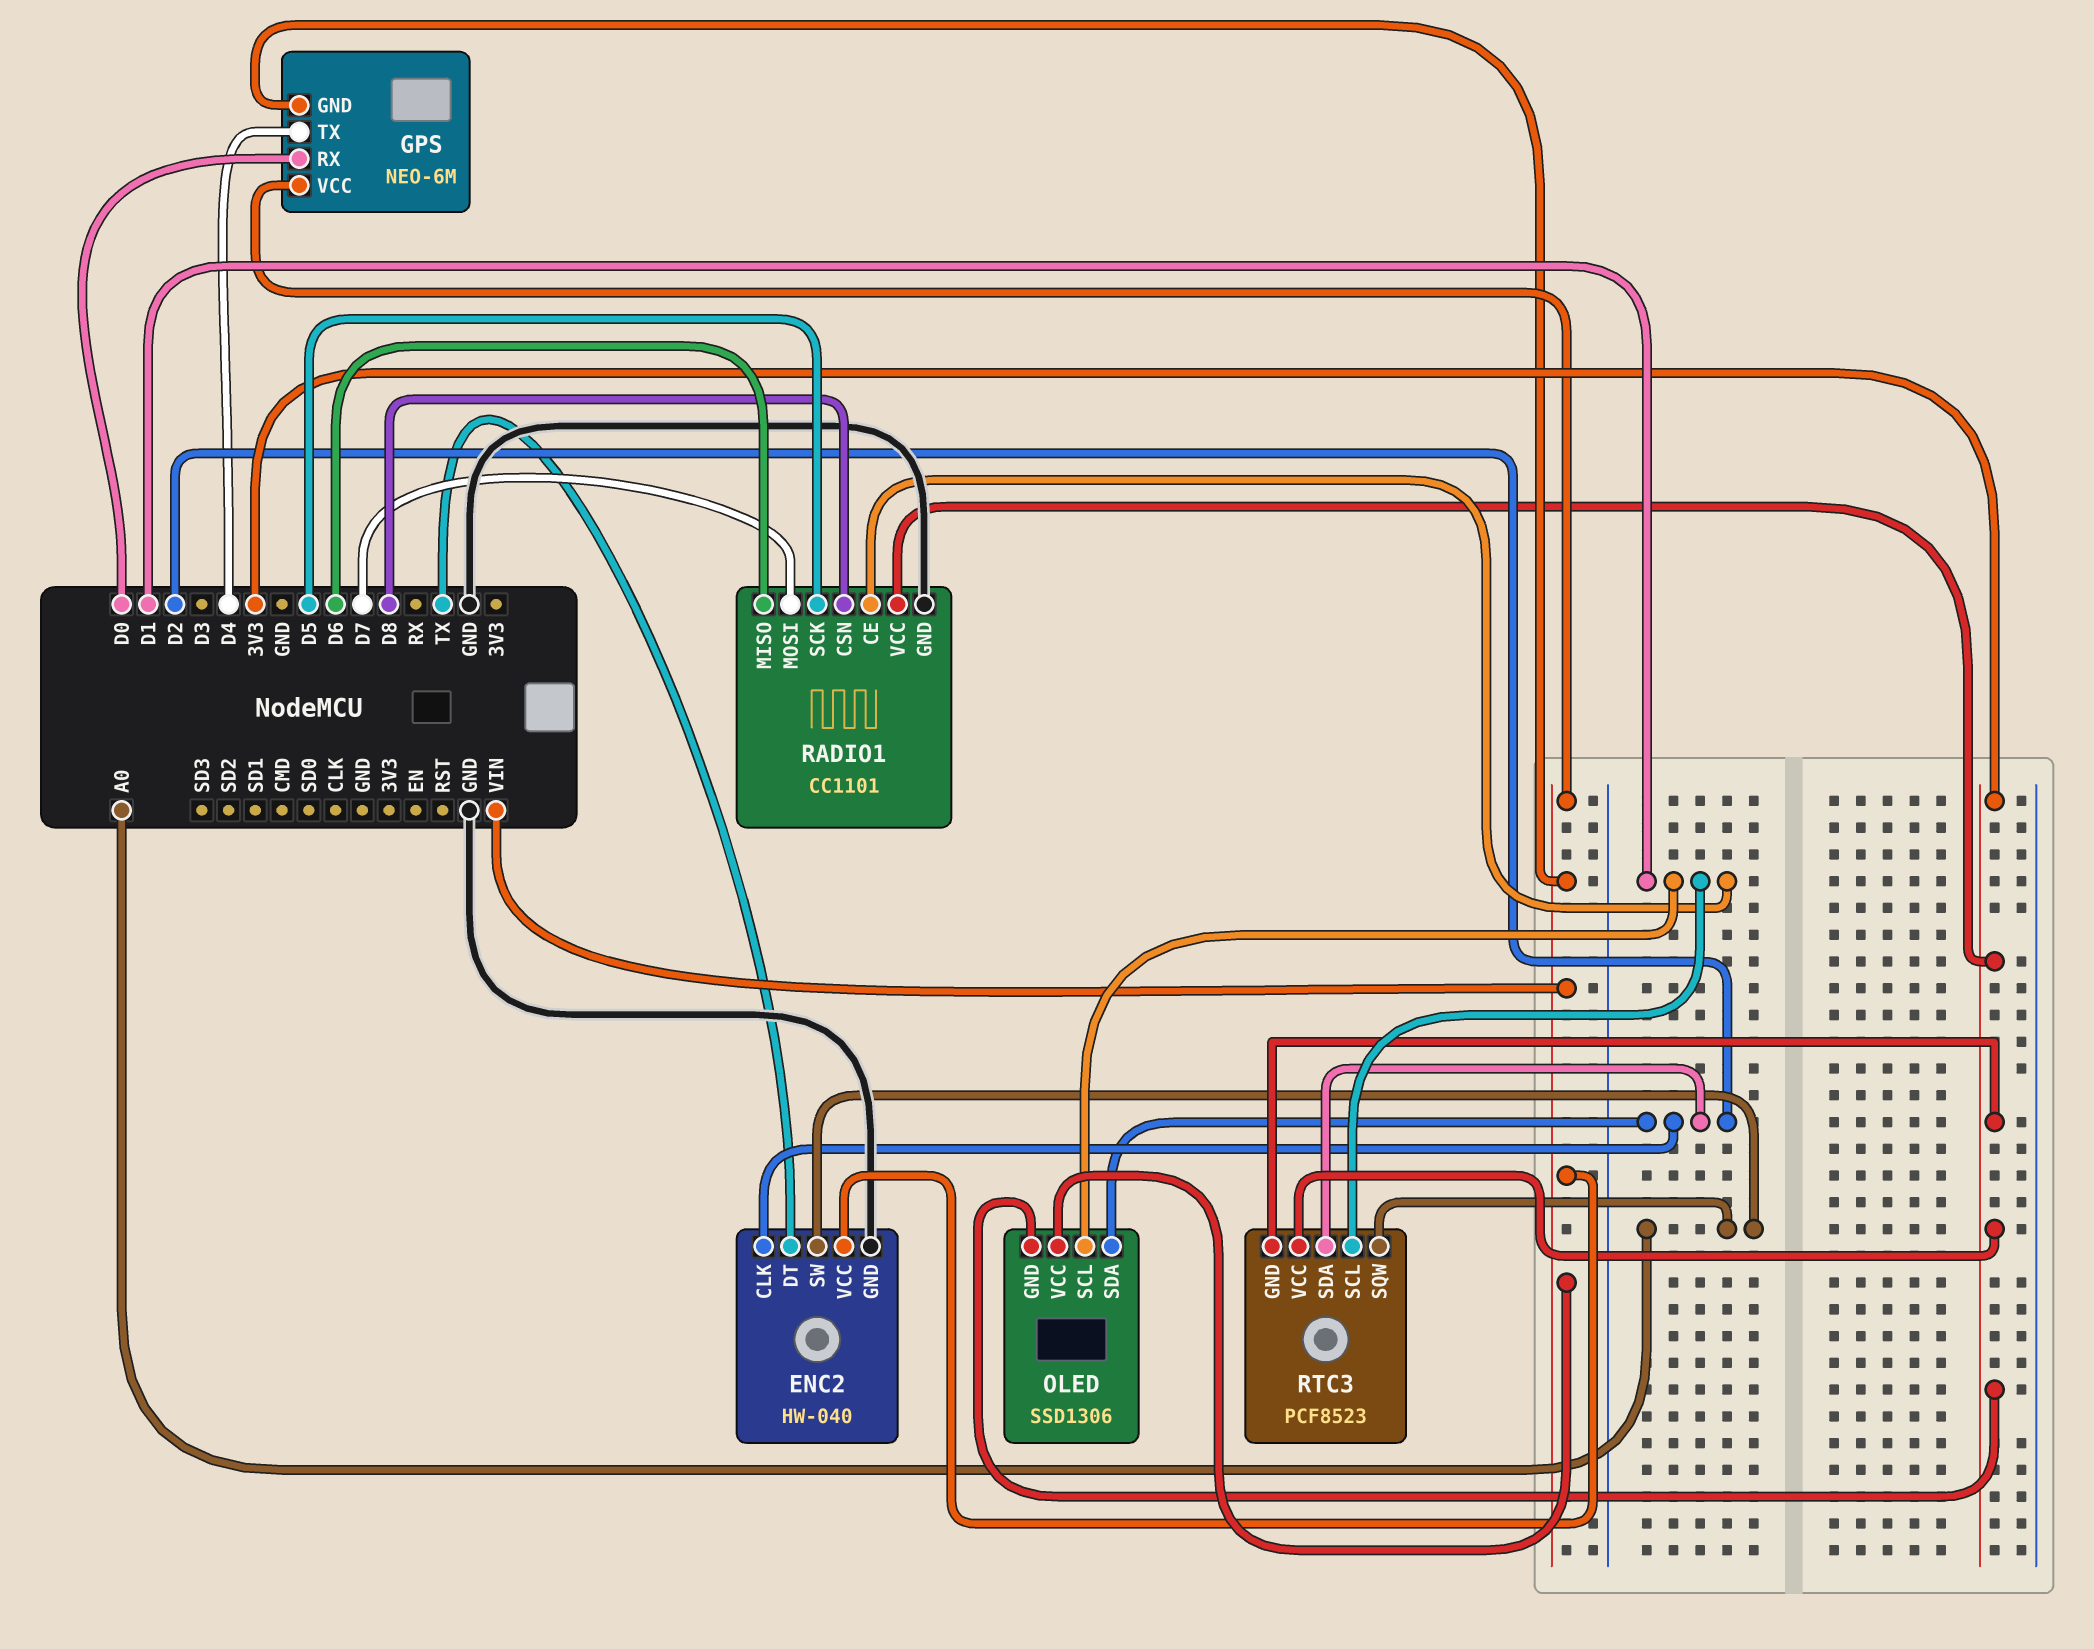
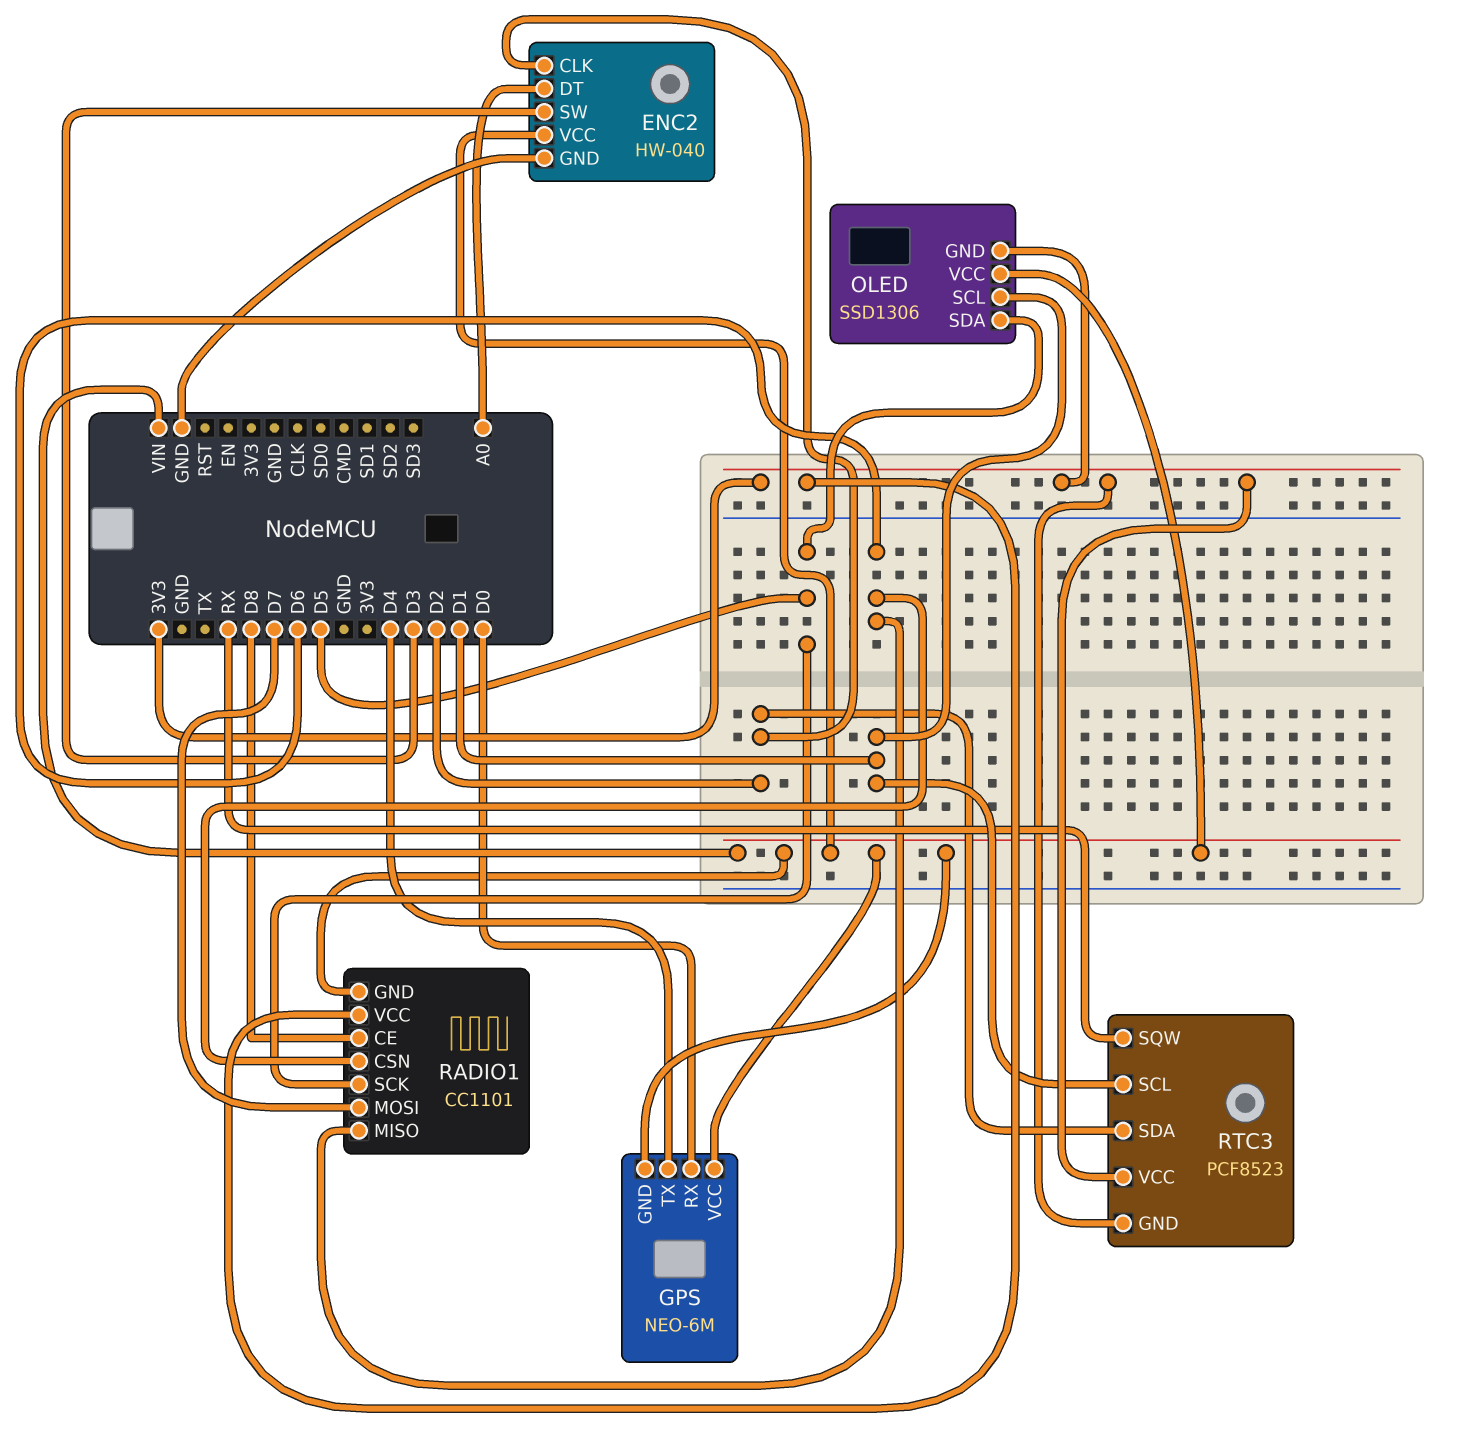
ENC2 pin DT: TX -> A0
ENC2 pin SW: A0 -> D3
OLED pin SDA: D2 -> D5
RADIO1 pin CE: D1 -> D8
RADIO1 pin CSN: D8 -> D6
RADIO1 pin GND: GND -> VIN
RTC3 pin SQW: A0 -> RX

